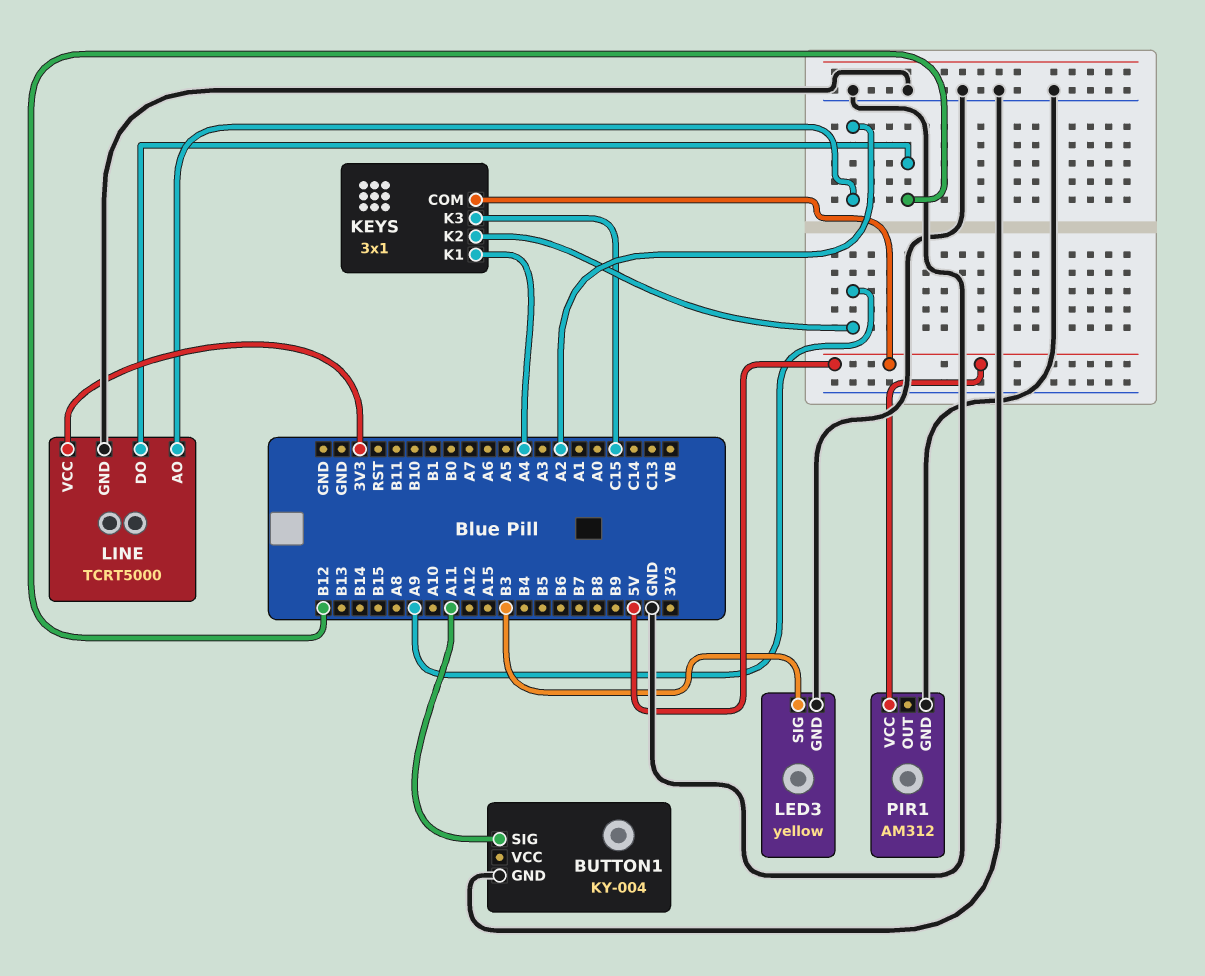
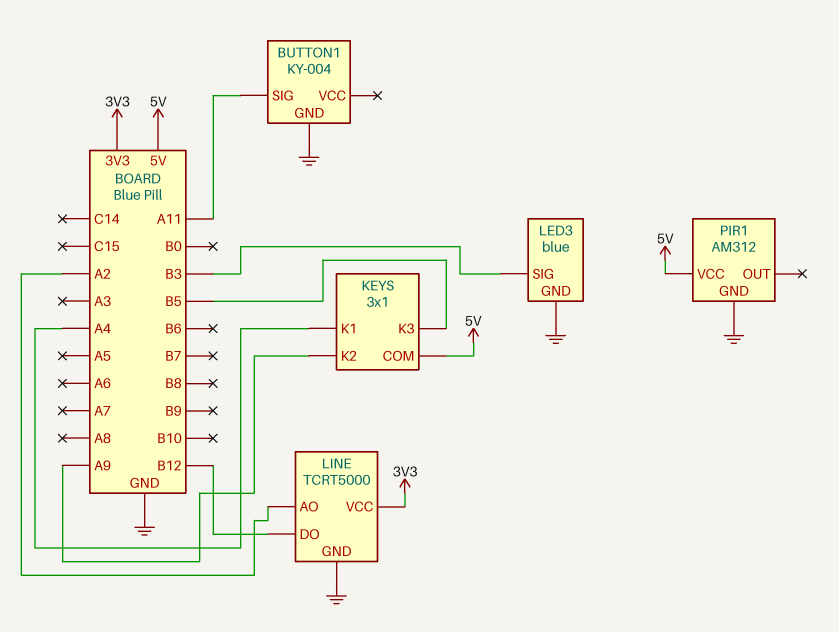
KEYS pin K3: C15 -> B5
LED3: yellow -> blue

